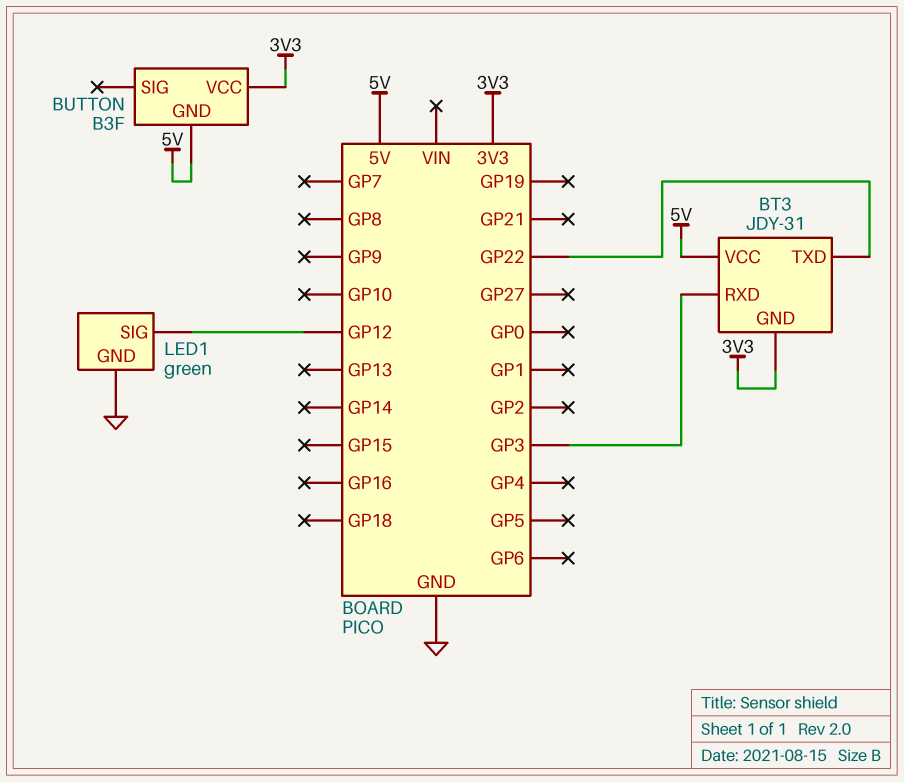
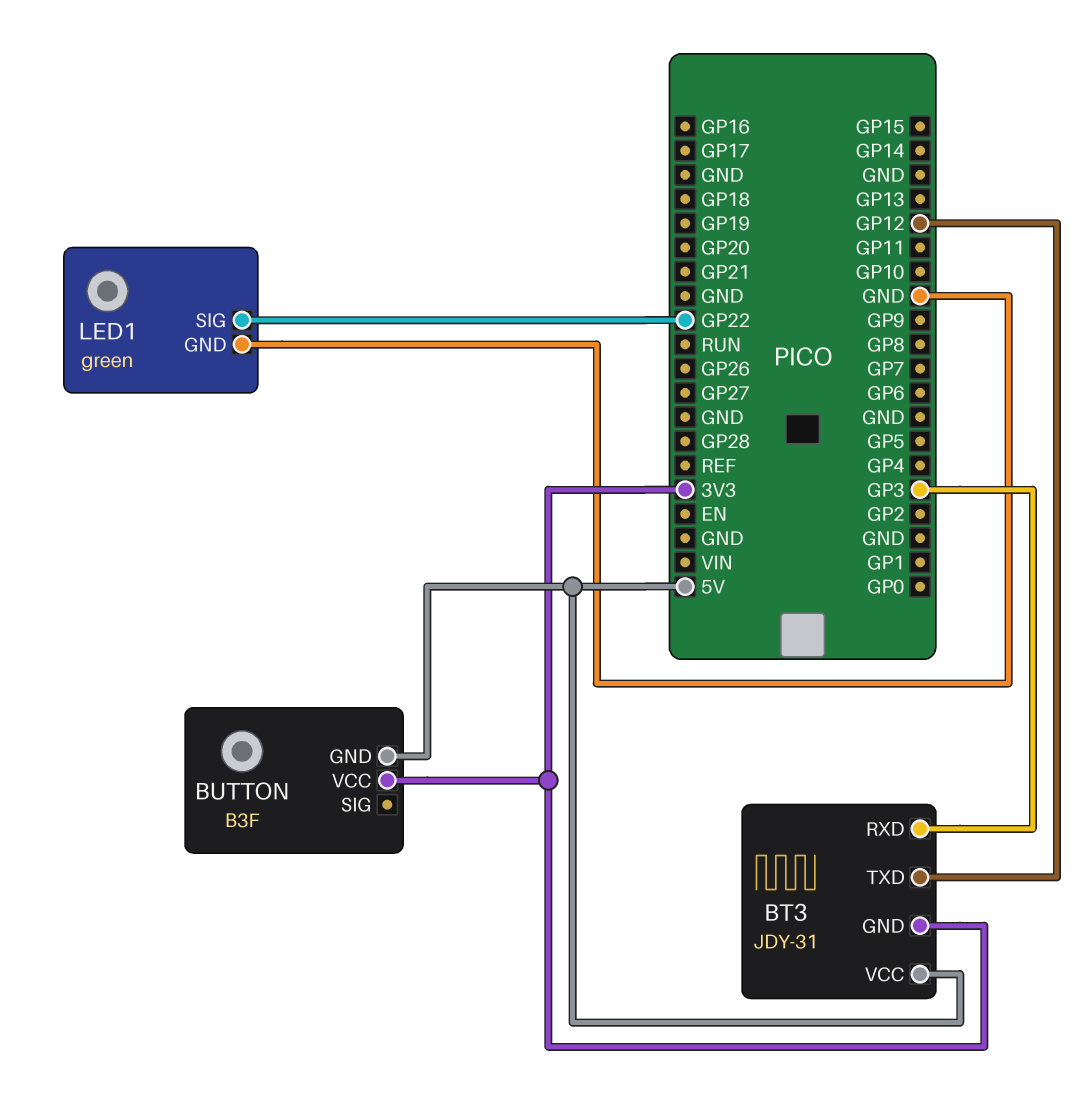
BT3 pin TXD: GP22 -> GP12
LED1 pin SIG: GP12 -> GP22

